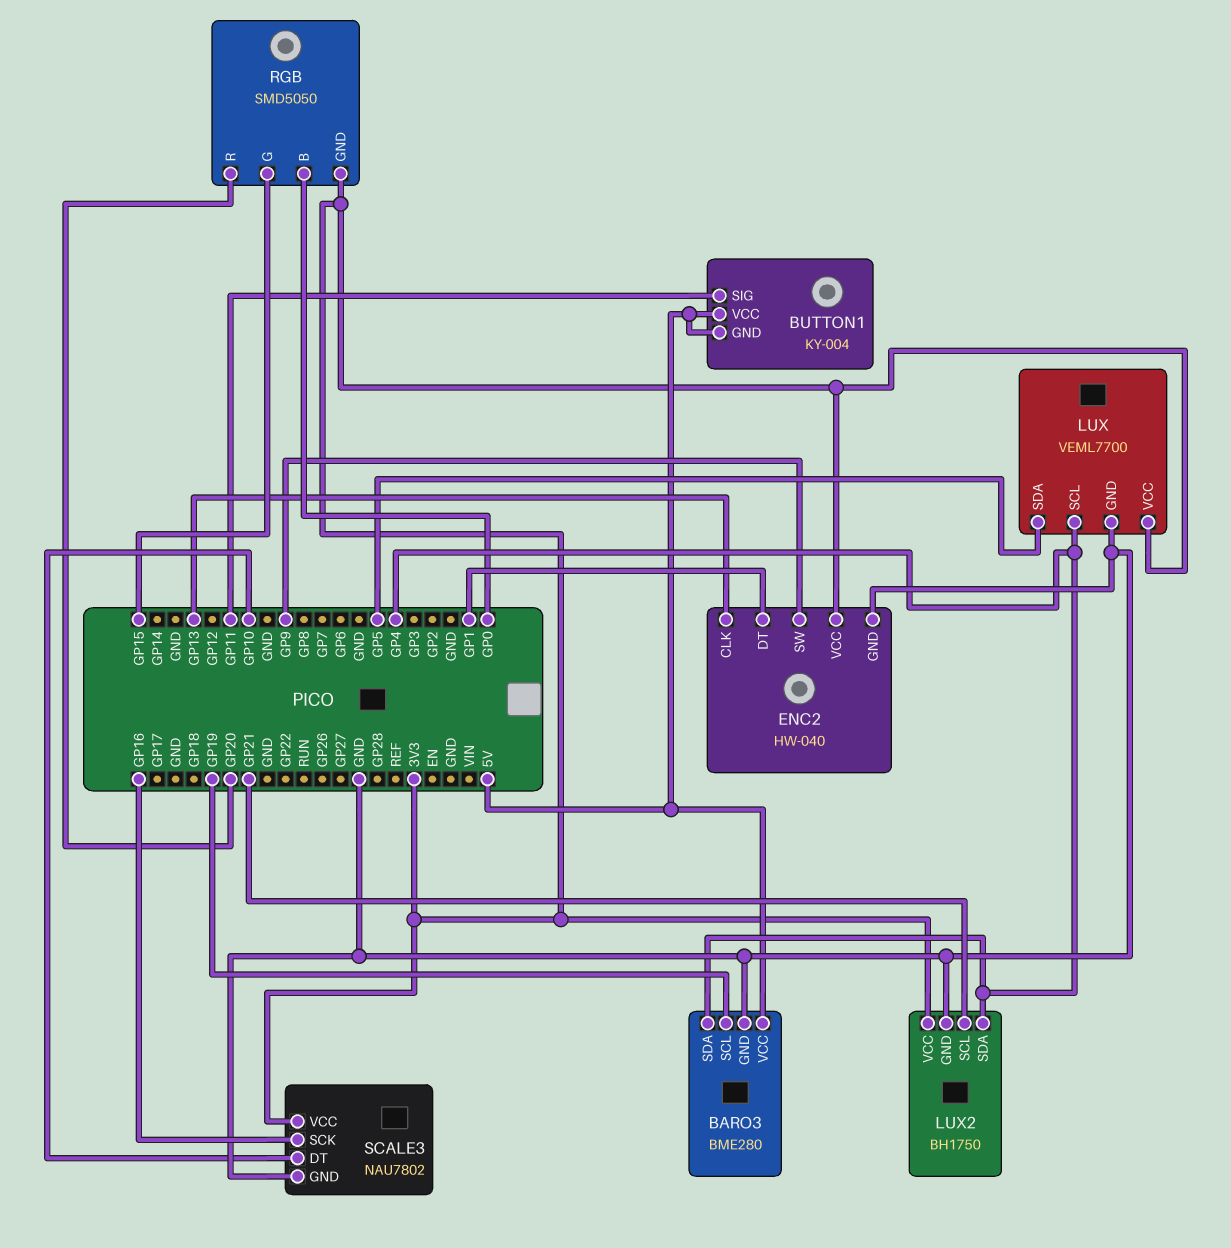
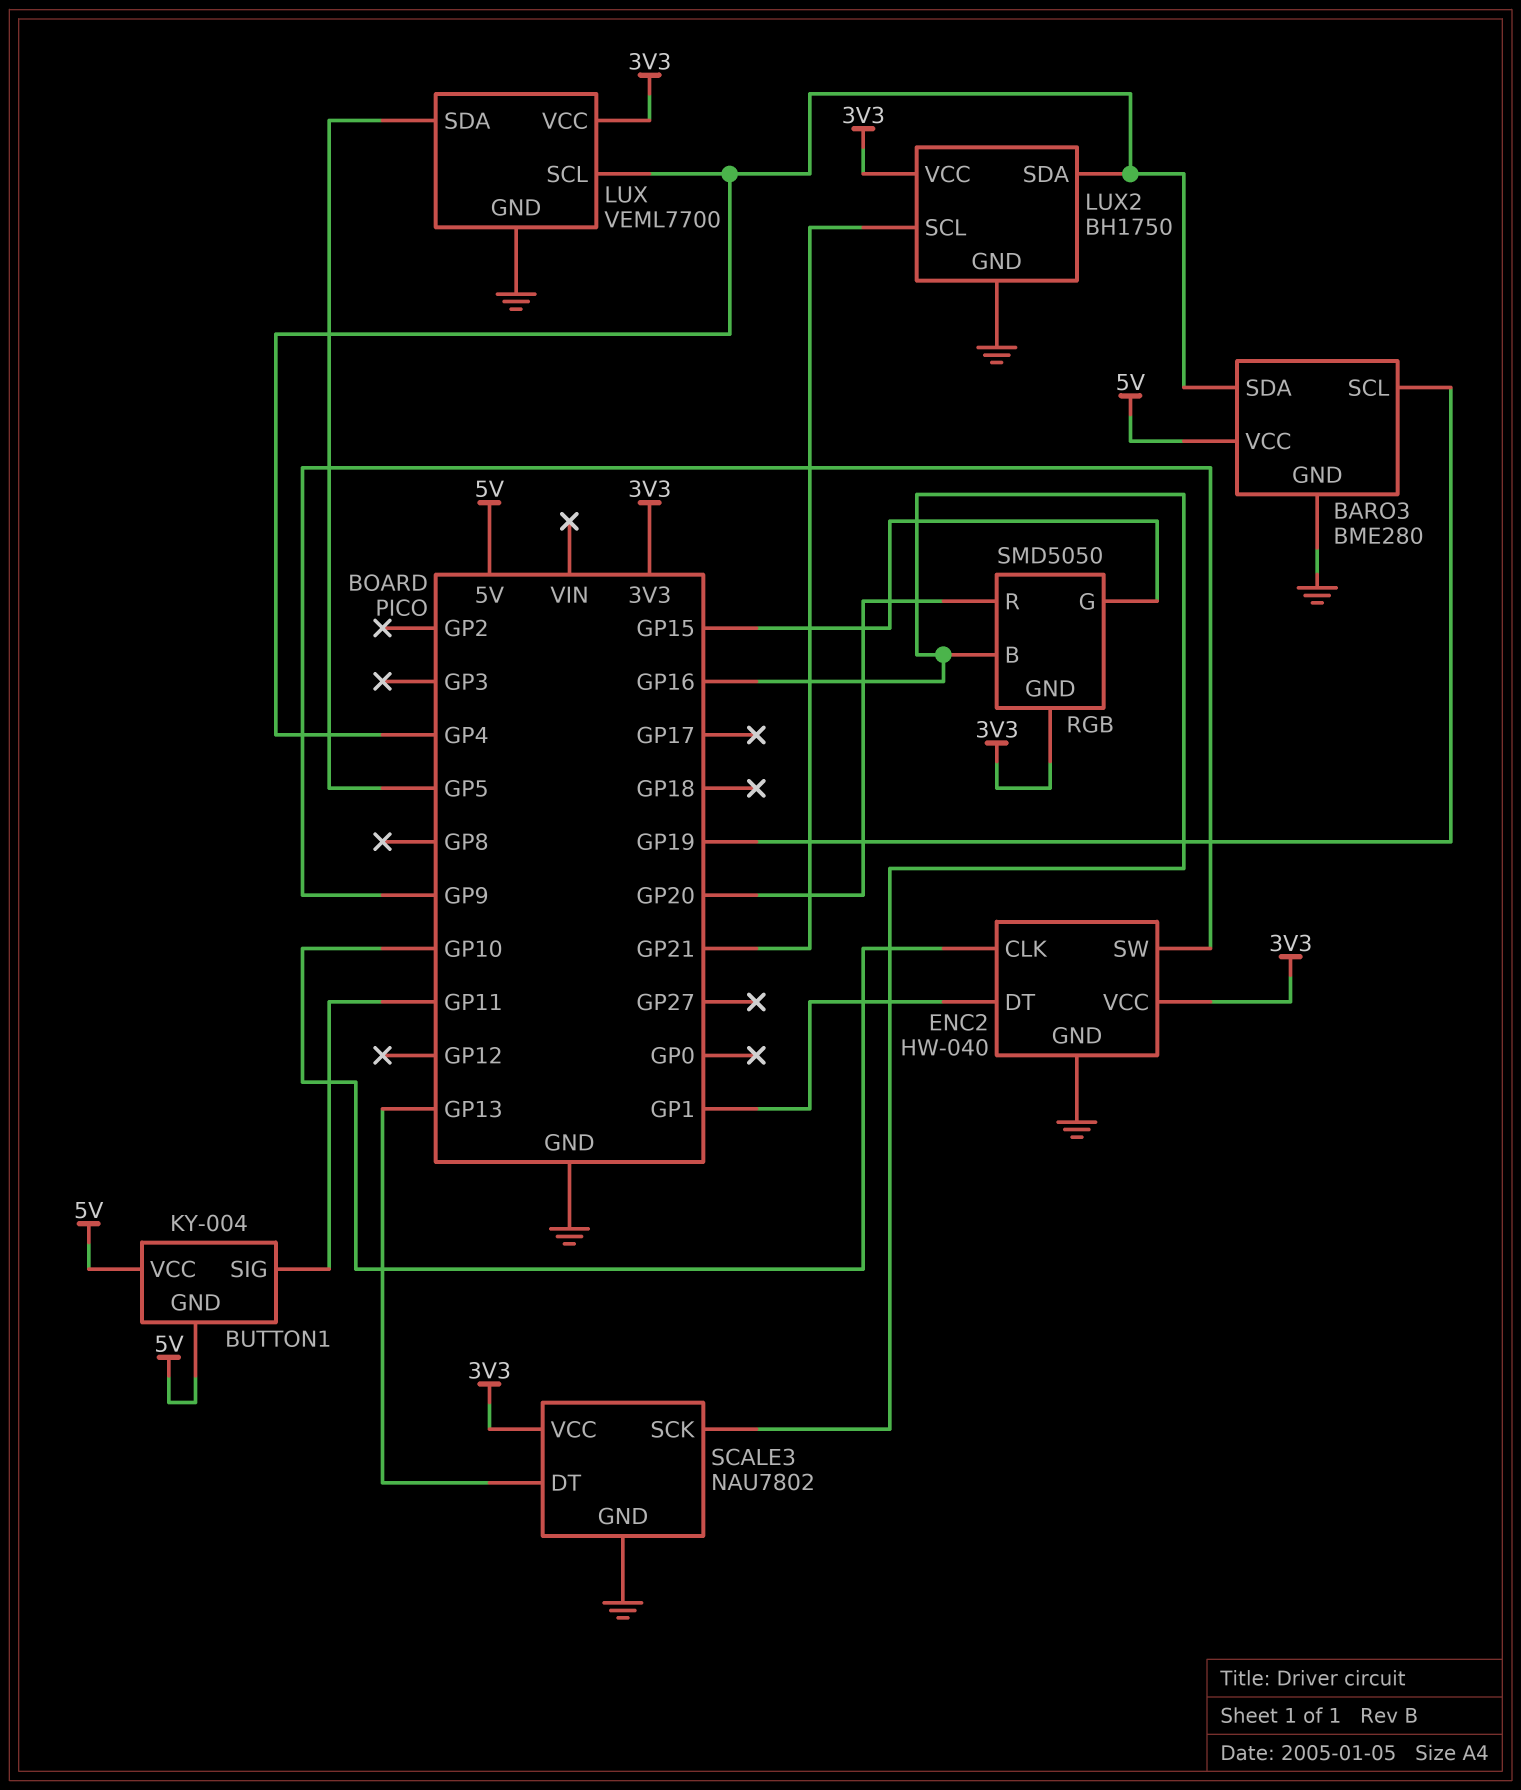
ENC2 pin CLK: GP13 -> GP10
RGB pin B: GP0 -> GP16
SCALE3 pin DT: GP10 -> GP13

